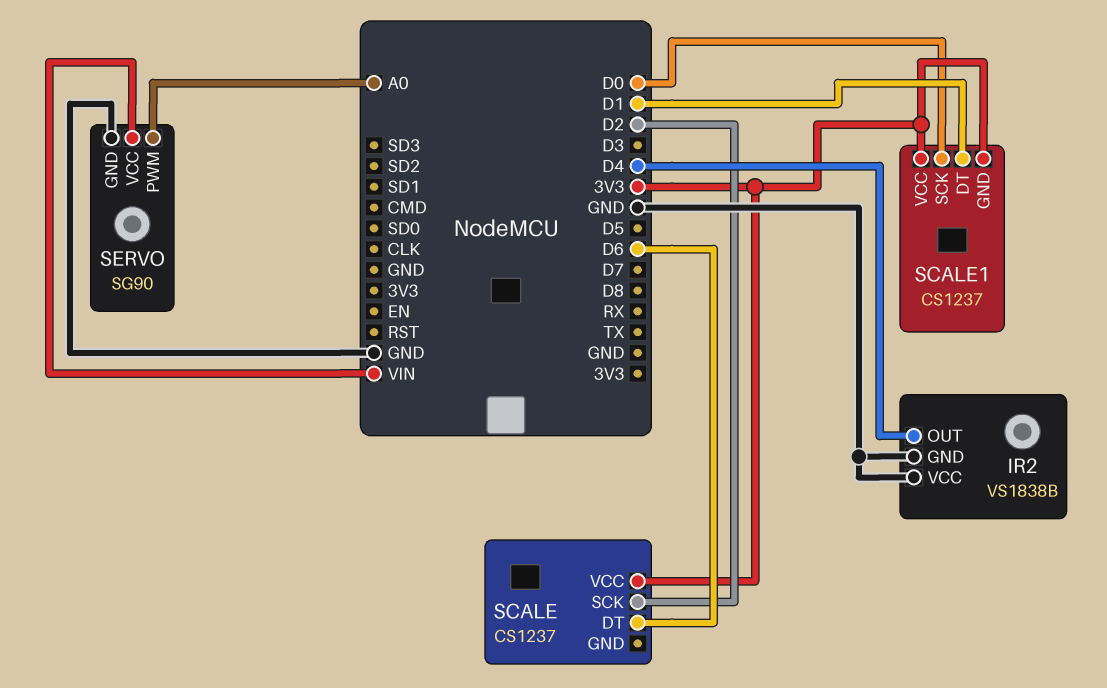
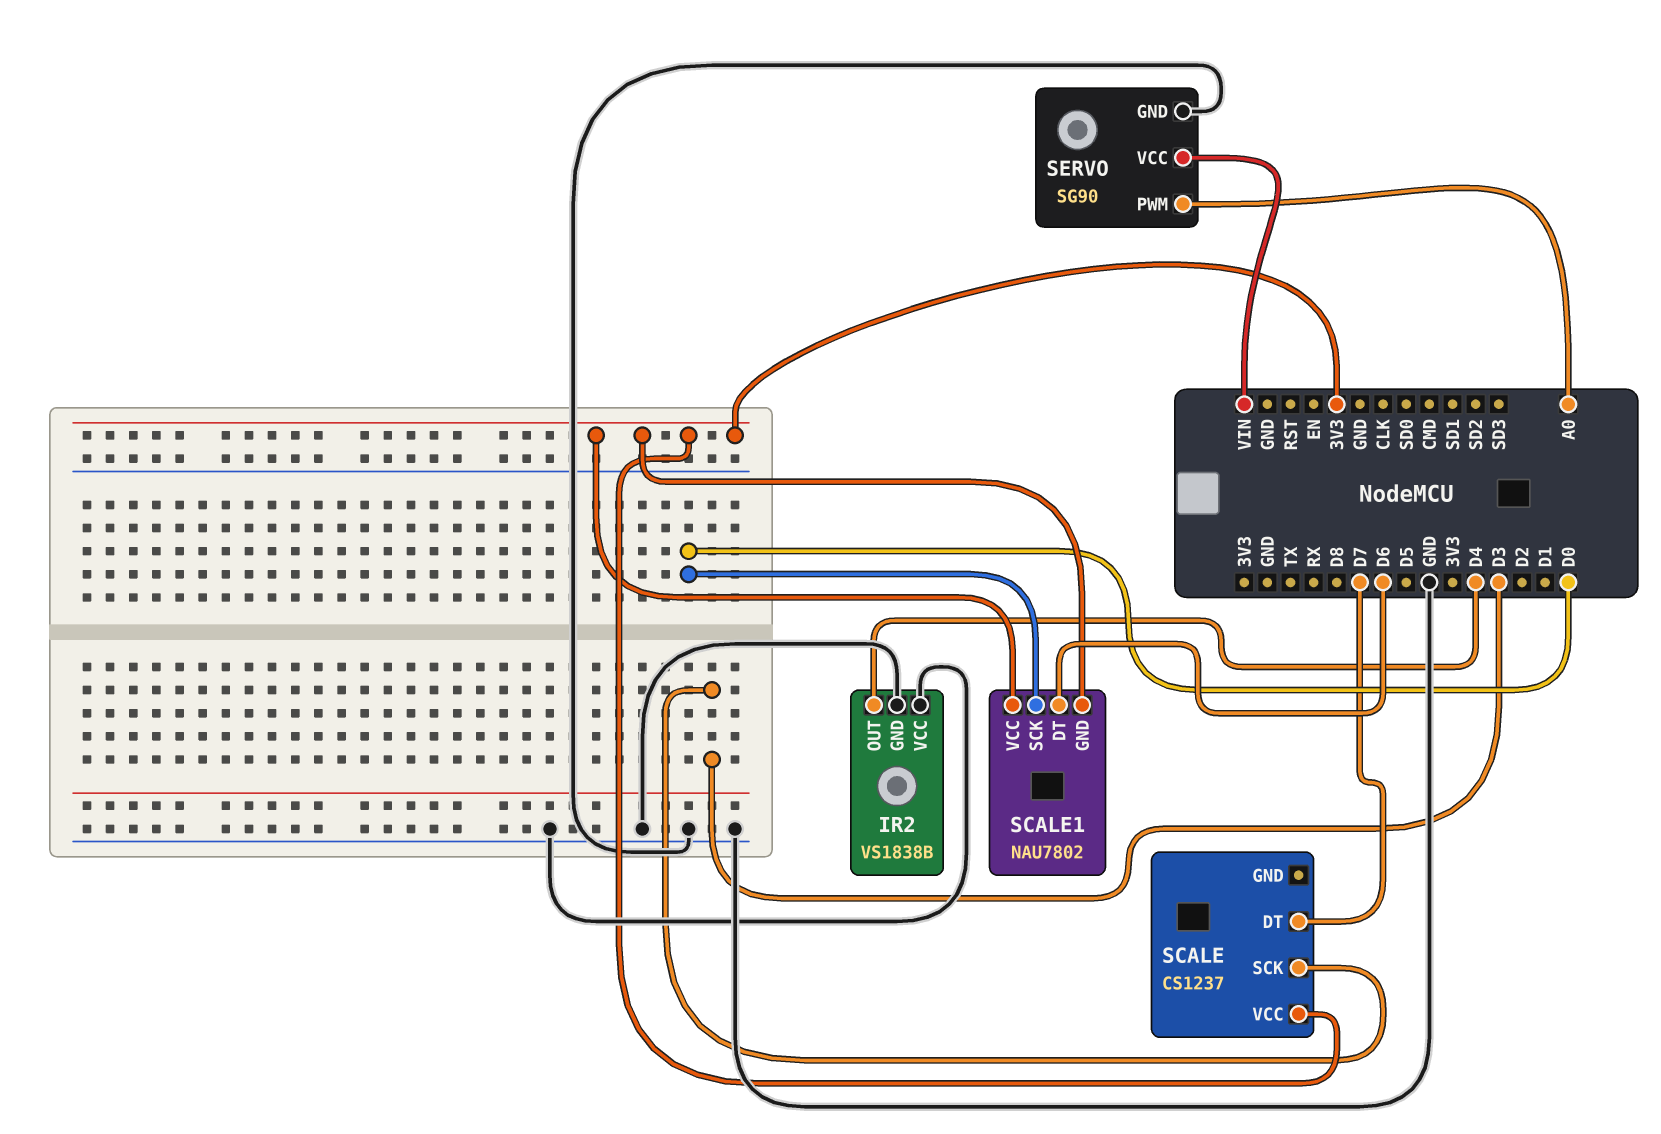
SCALE pin DT: D6 -> D7
SCALE pin SCK: D2 -> D3
SCALE1: CS1237 -> NAU7802
SCALE1 pin DT: D1 -> D6

